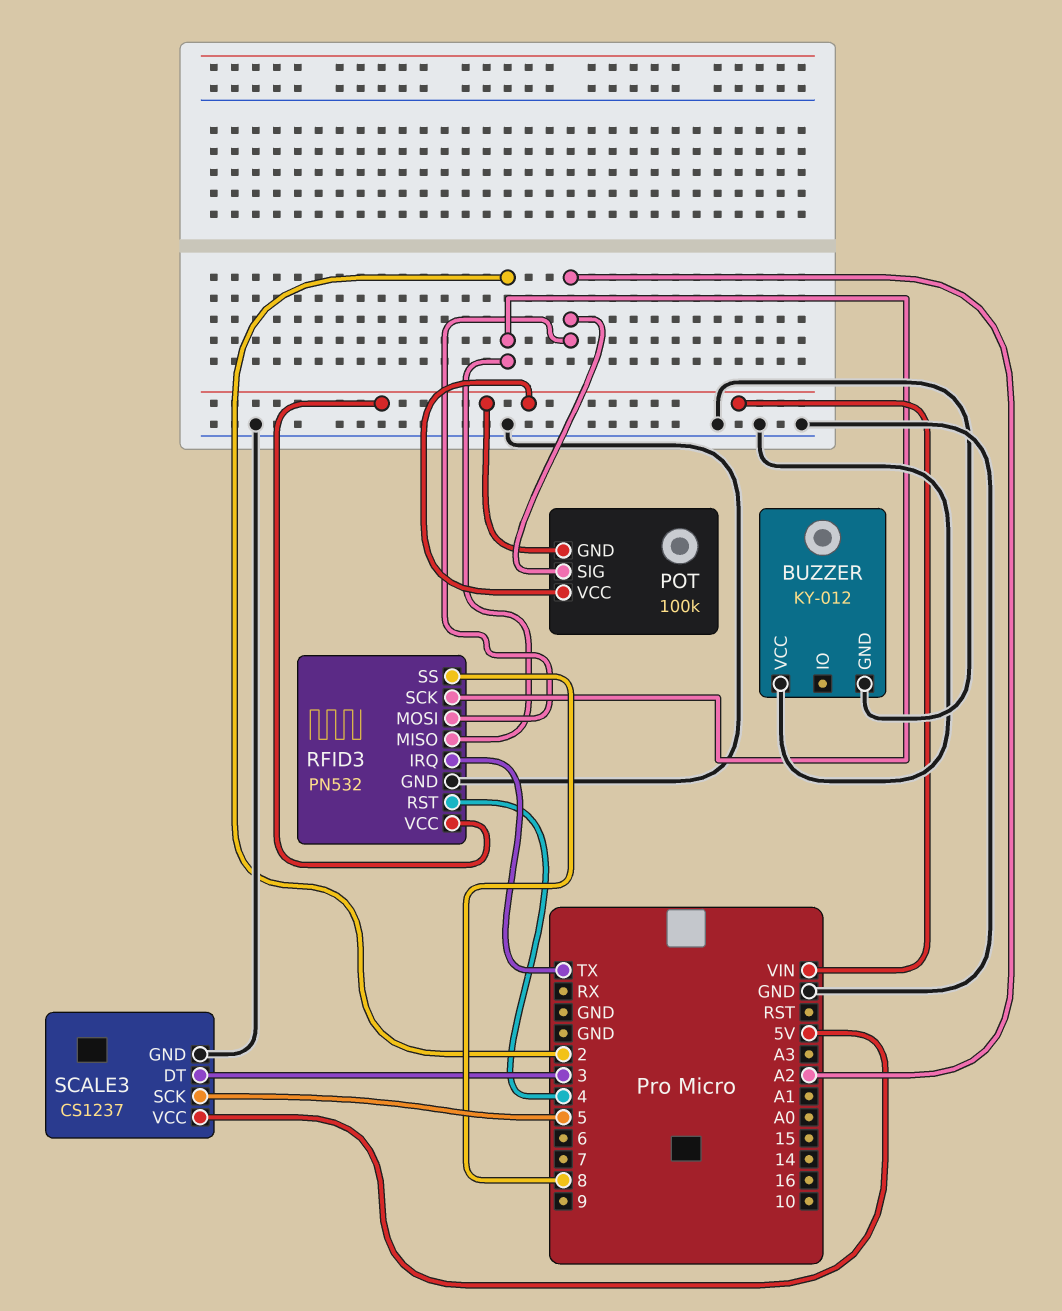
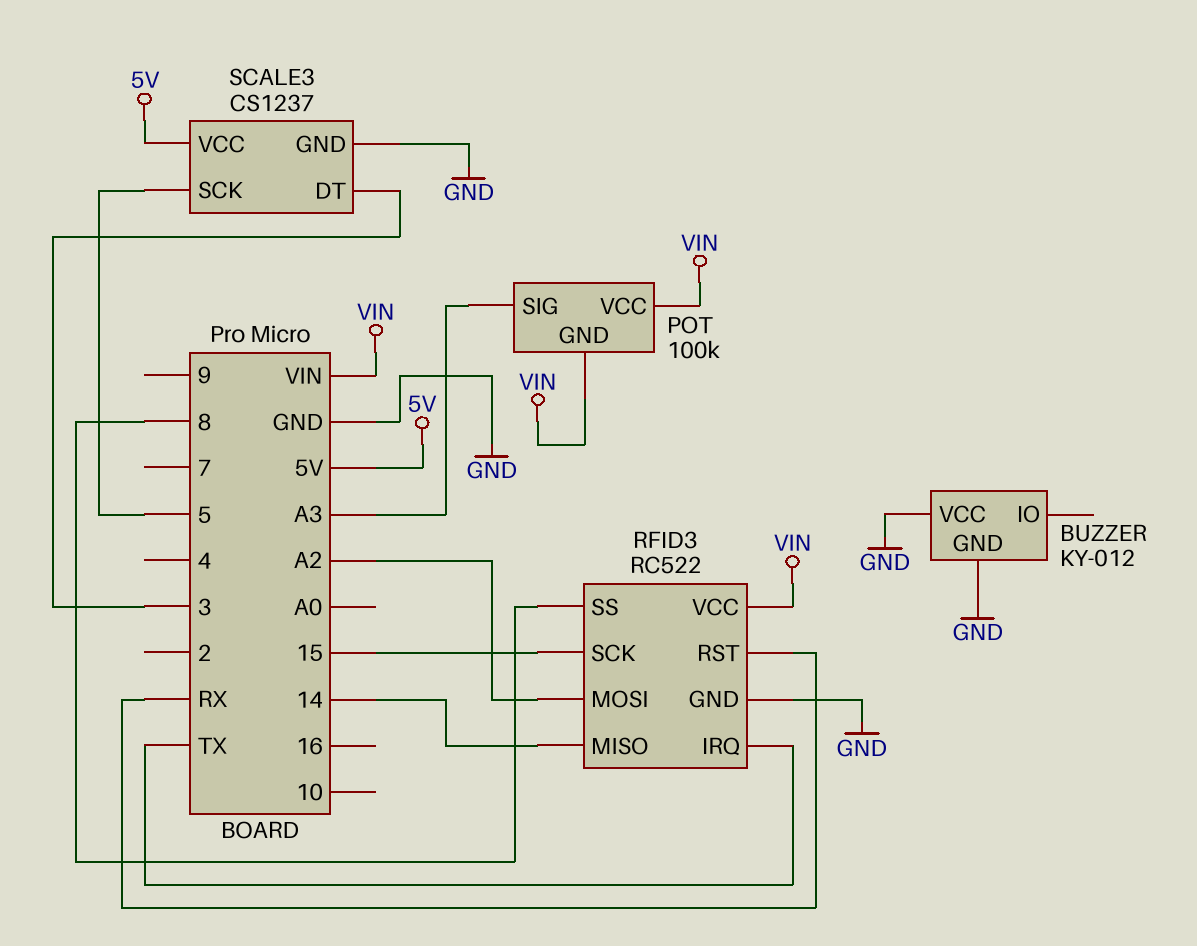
POT pin SIG: A2 -> A3
RFID3: PN532 -> RC522
RFID3 pin MISO: 2 -> 14
RFID3 pin RST: 4 -> RX
RFID3 pin SCK: 2 -> 15

